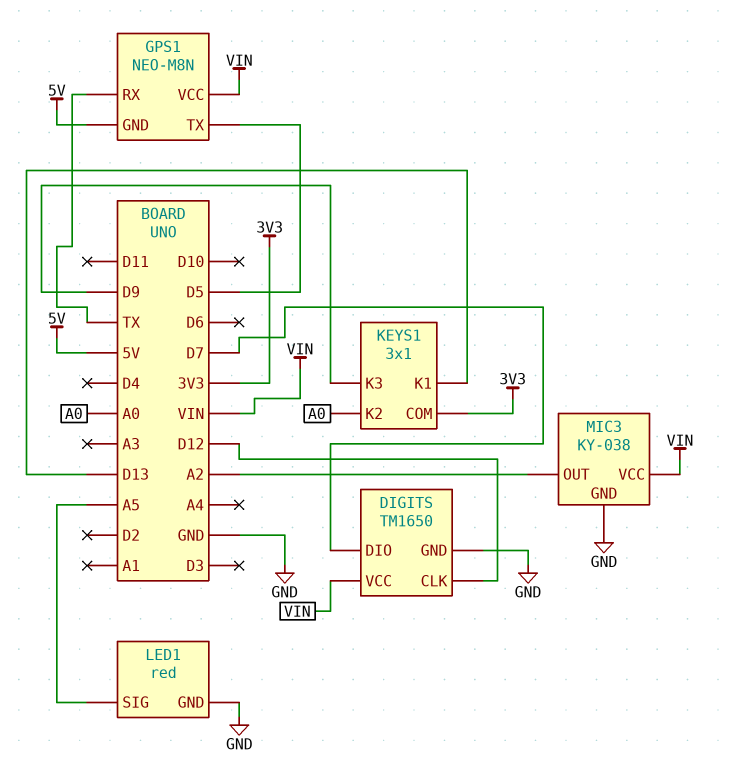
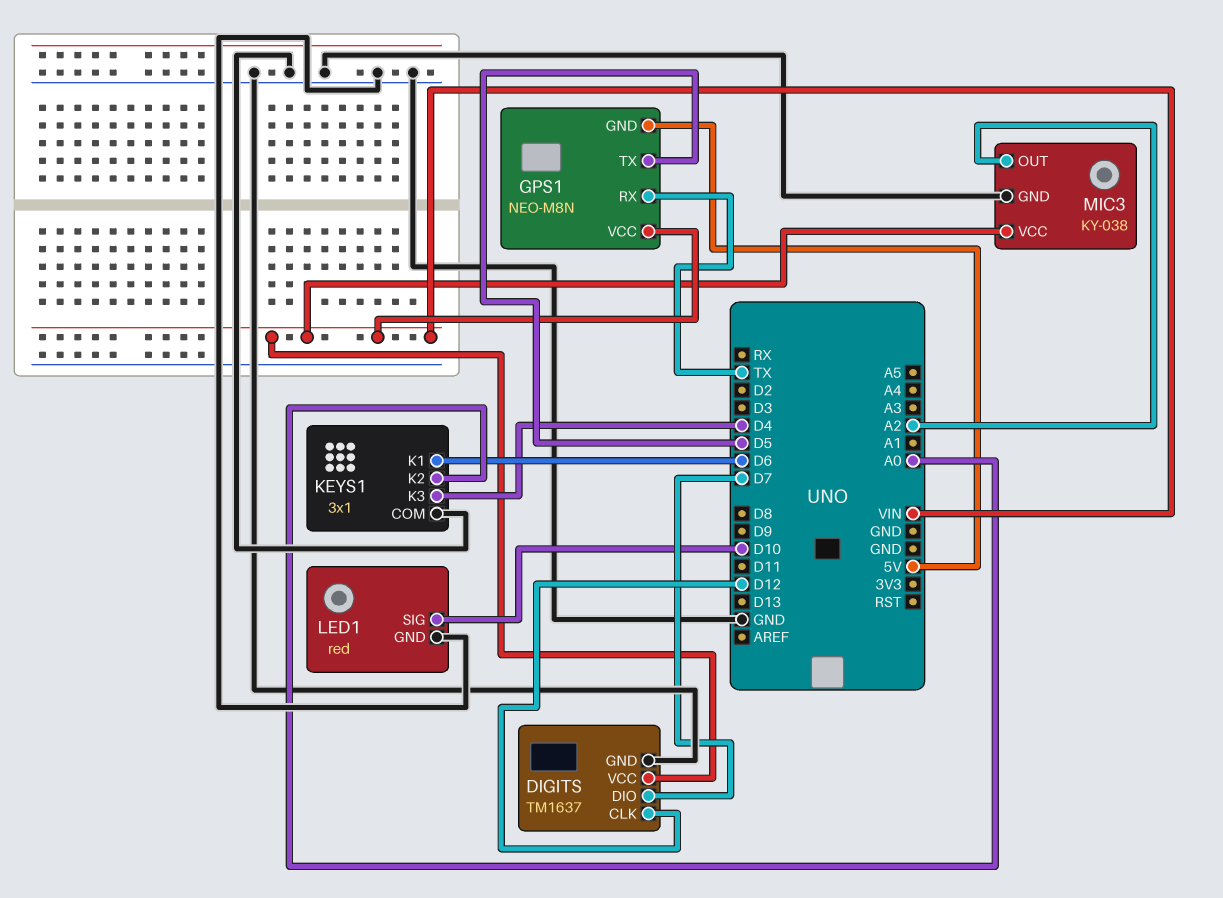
DIGITS: TM1650 -> TM1637
KEYS1 pin COM: 3V3 -> GND
KEYS1 pin K1: D13 -> D6
KEYS1 pin K3: D9 -> D4
LED1 pin SIG: A5 -> D10

